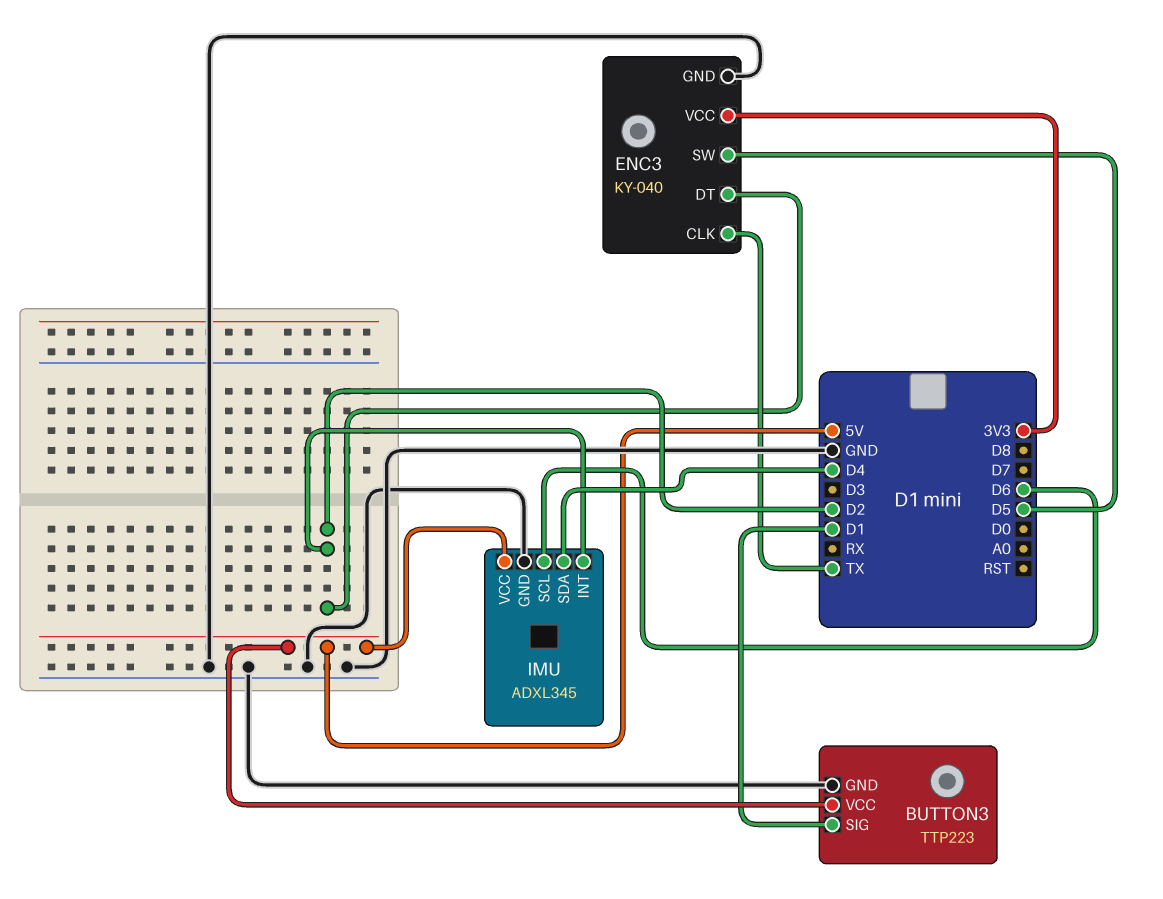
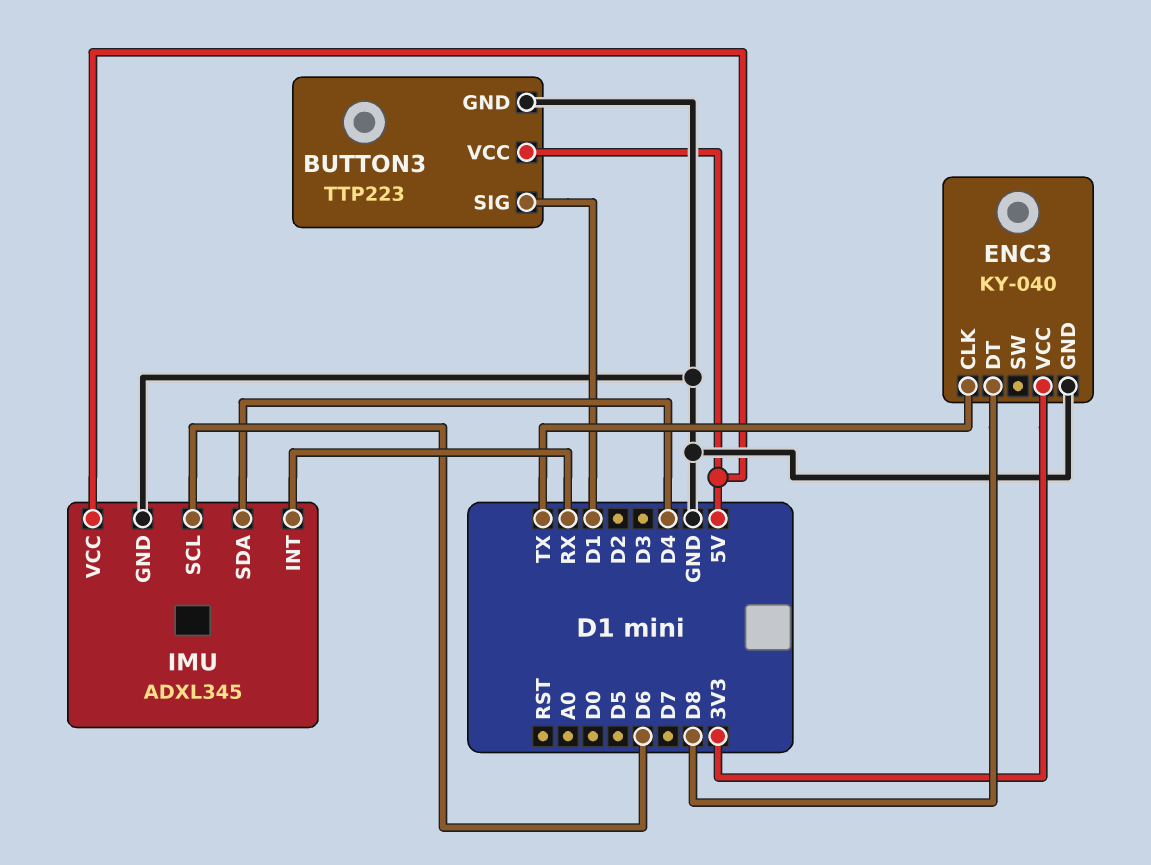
ENC3 pin DT: D2 -> D8
ENC3 pin SW: D5 -> none
IMU pin INT: D2 -> RX

